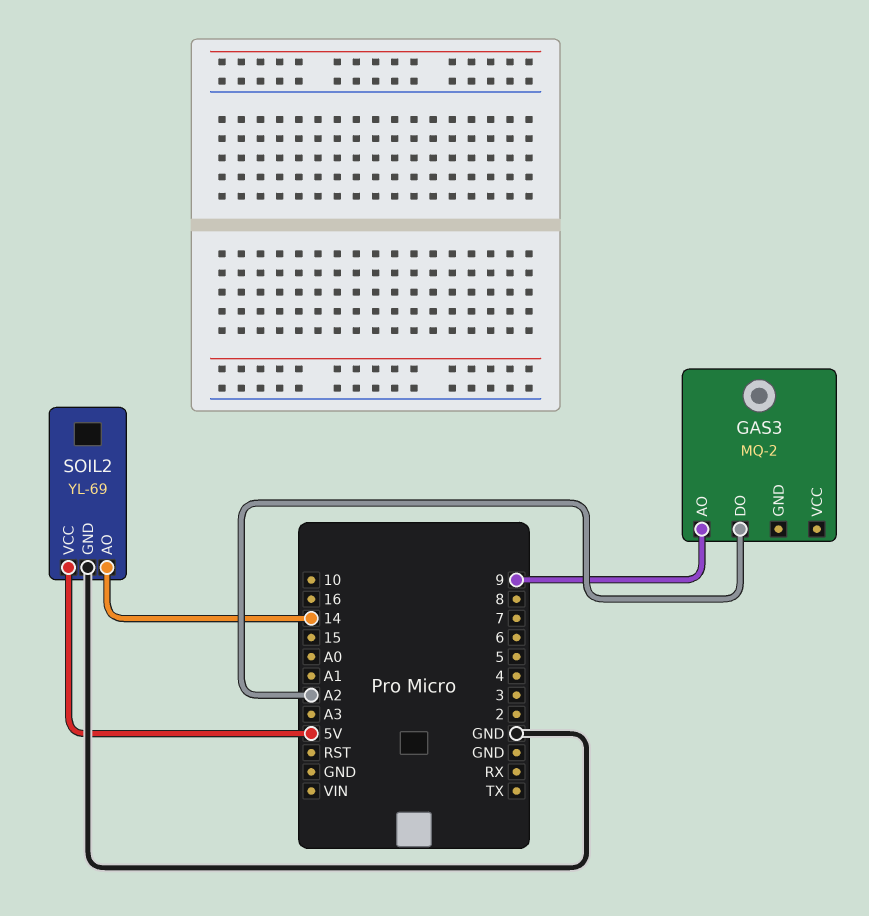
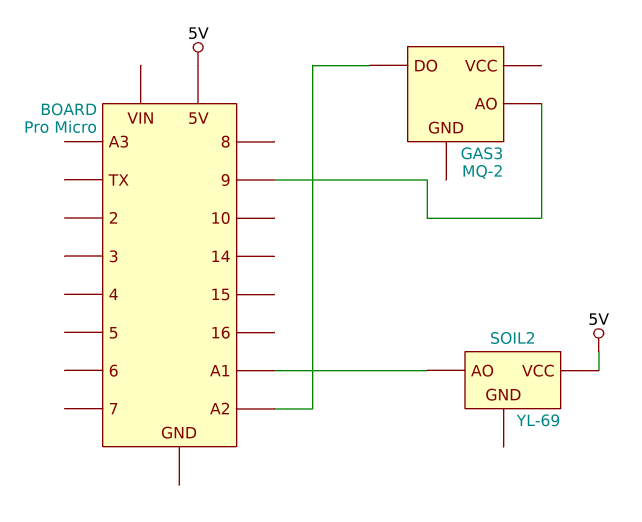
SOIL2 pin AO: 14 -> A1
SOIL2 pin GND: GND -> none

